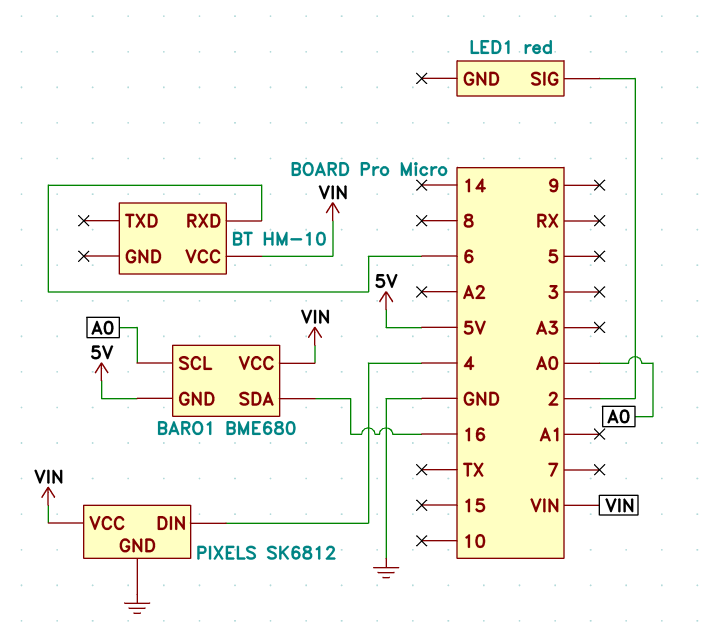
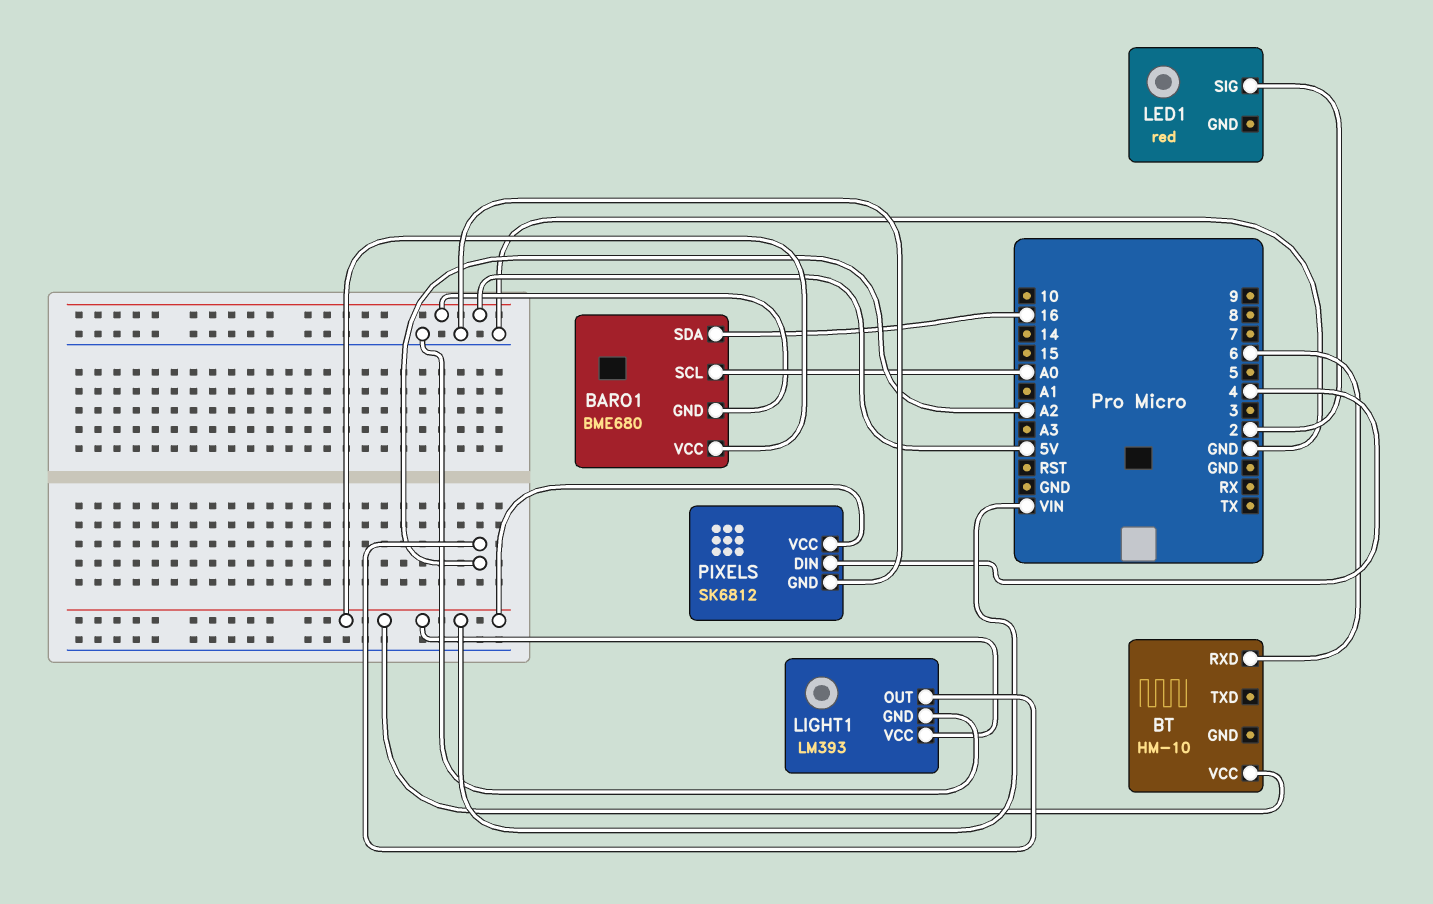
LIGHT1: none -> LM393
LIGHT1 pin GND: none -> GND
LIGHT1 pin OUT: none -> A2
LIGHT1 pin VCC: none -> VIN

